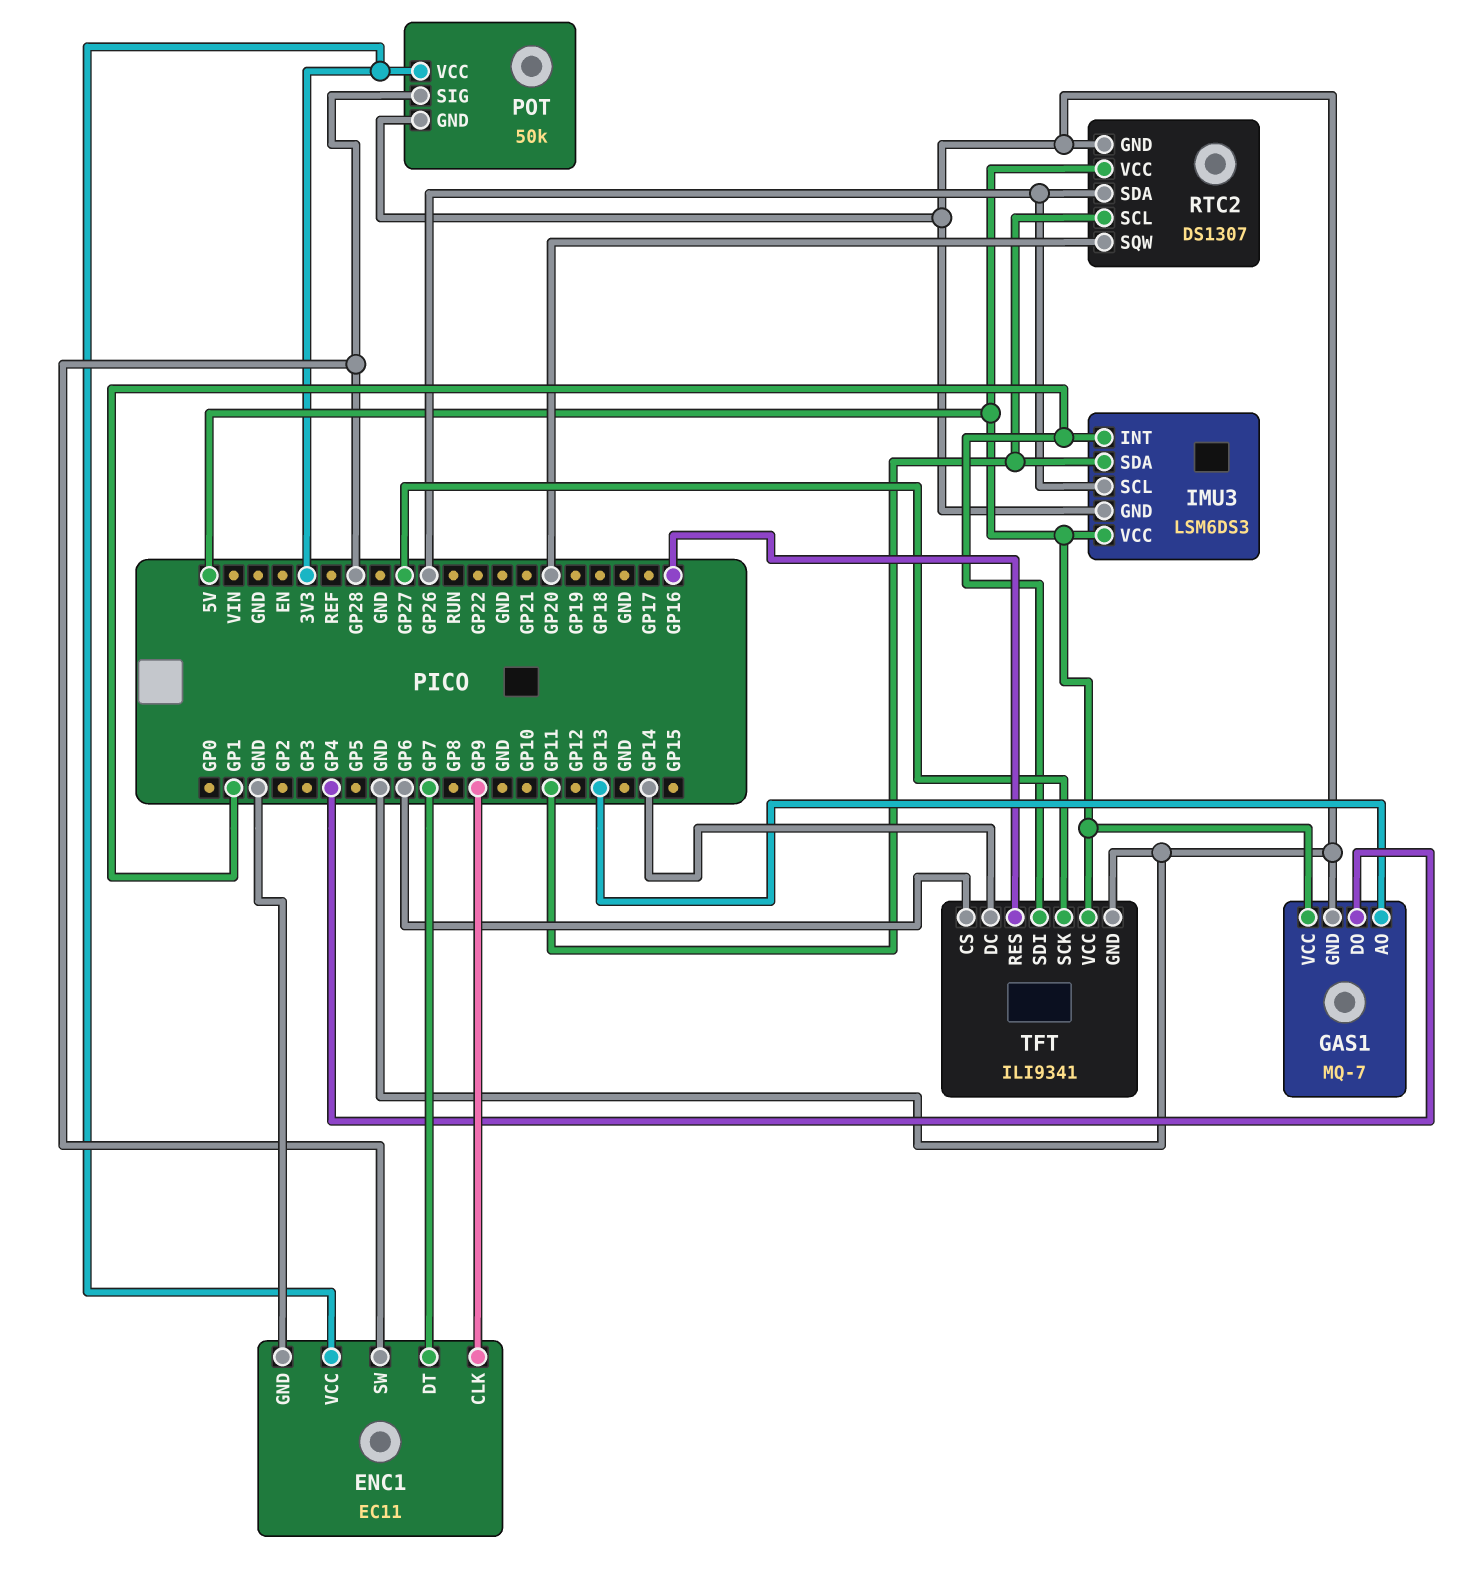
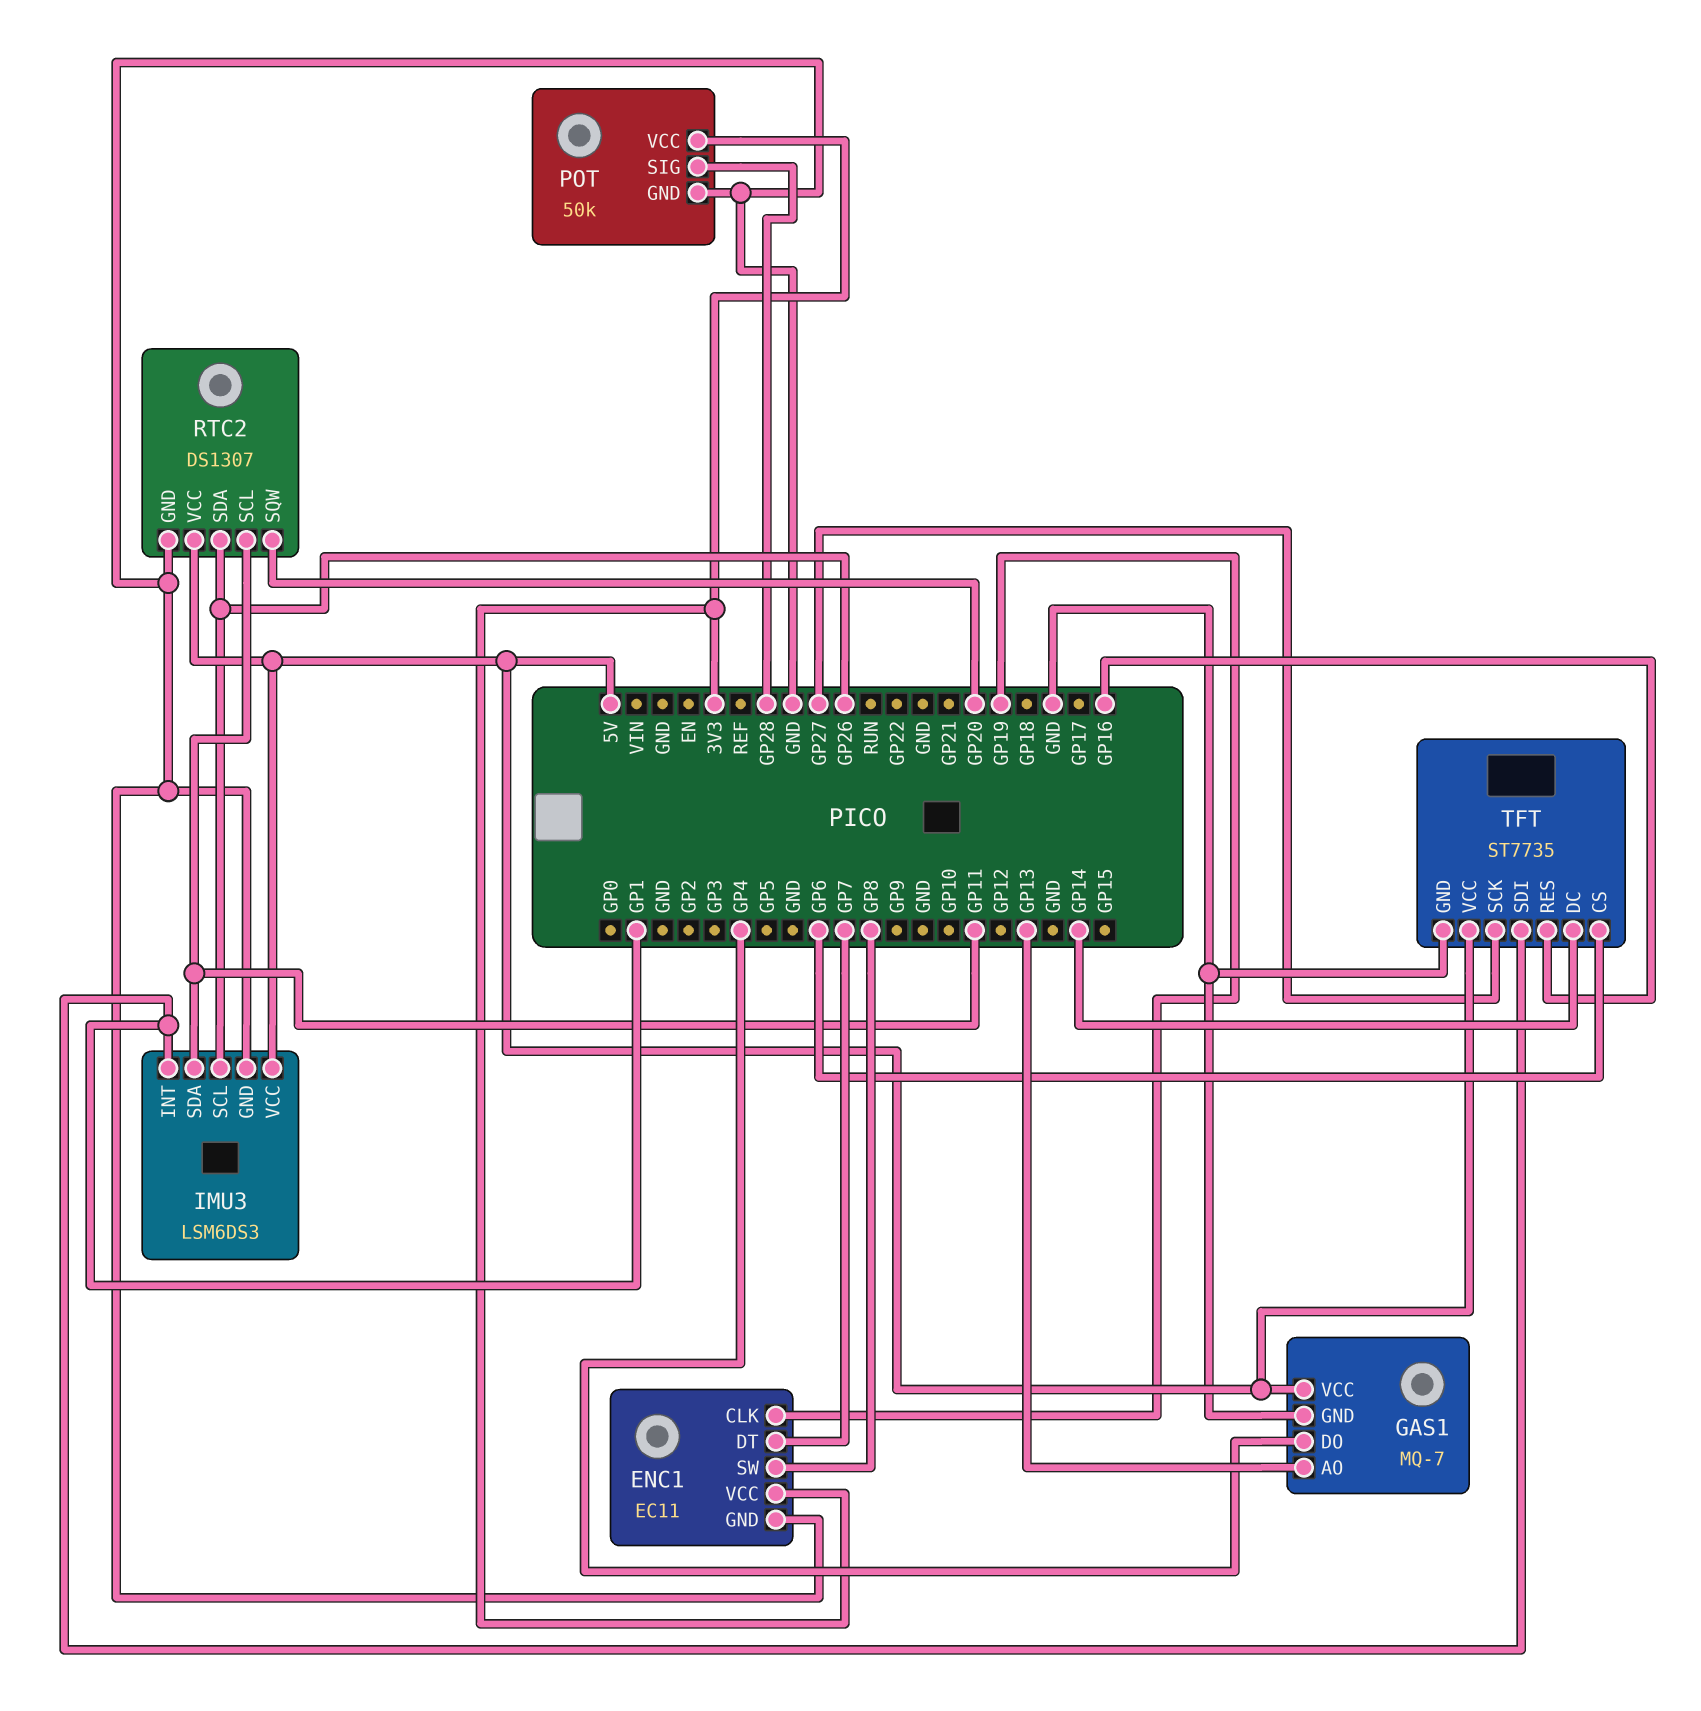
ENC1 pin CLK: GP9 -> GP19
ENC1 pin SW: GP28 -> GP8
TFT: ILI9341 -> ST7735

